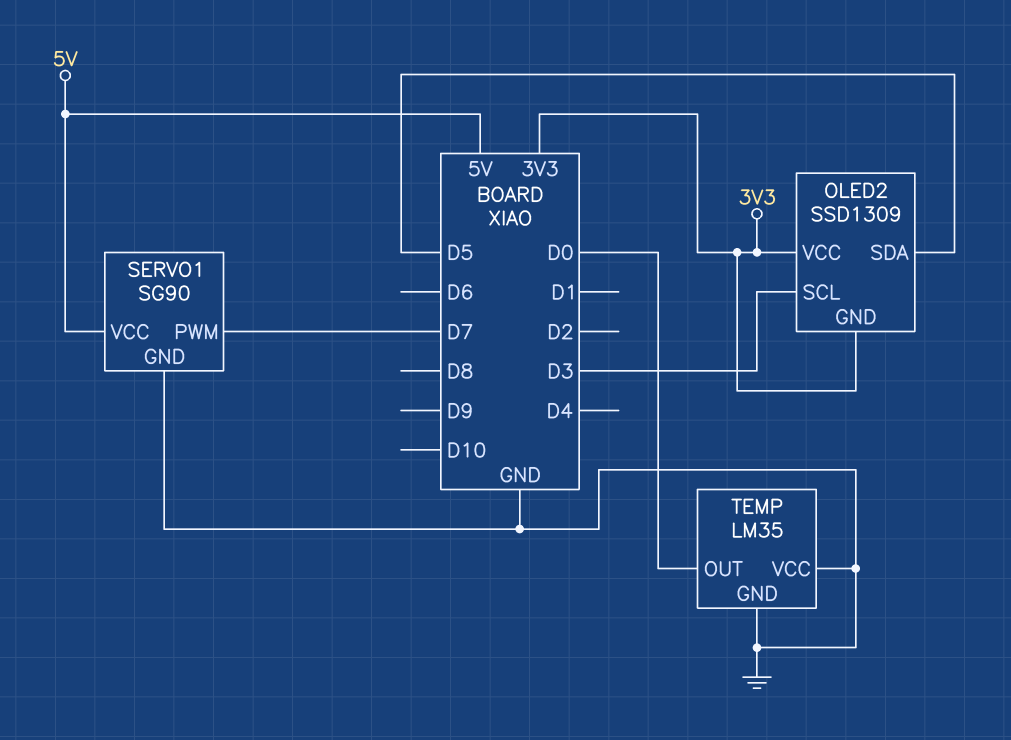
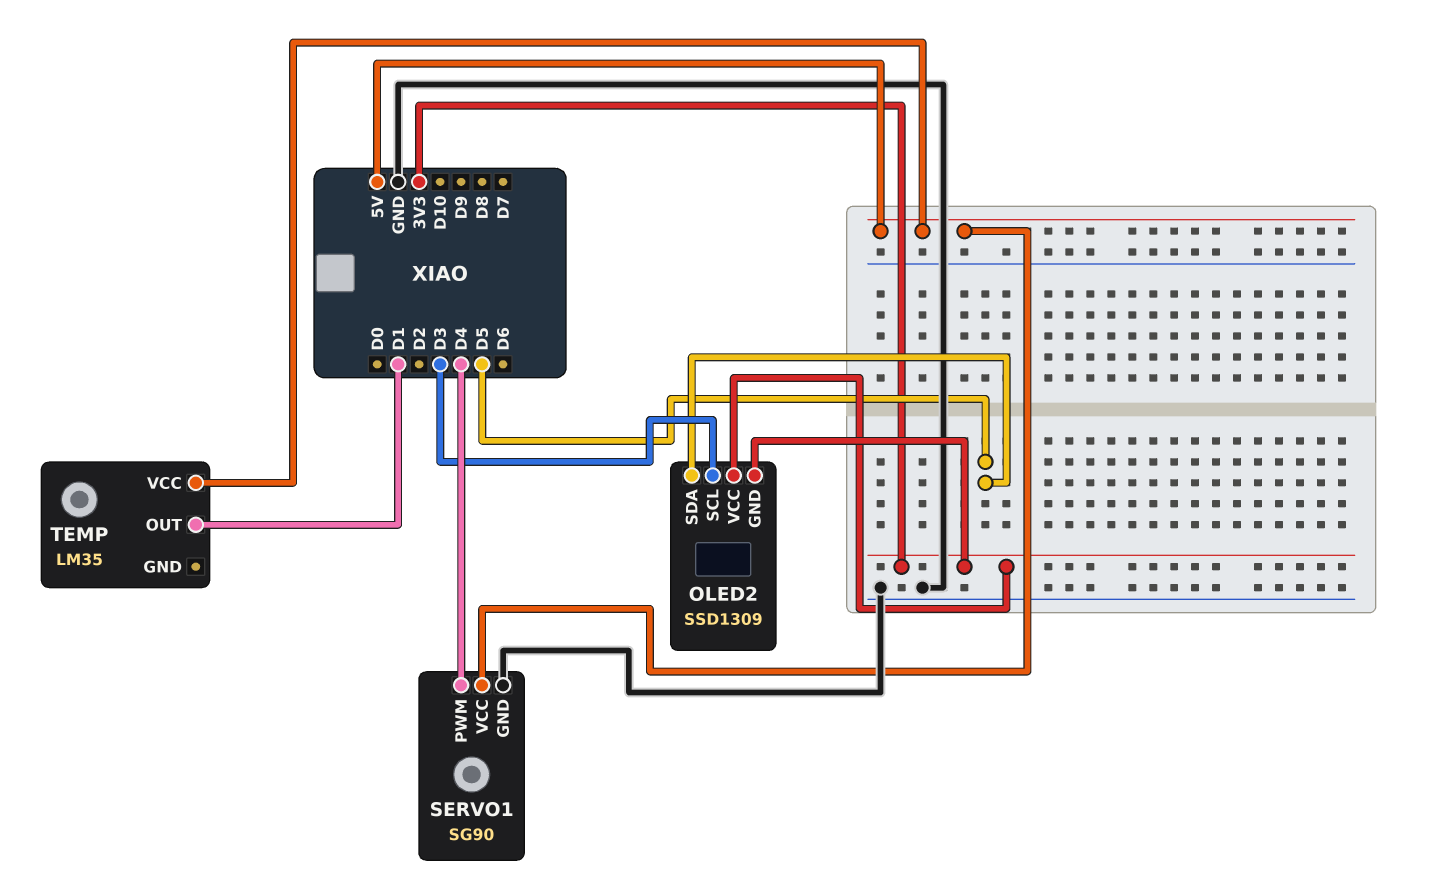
SERVO1 pin PWM: D7 -> D4
TEMP pin GND: GND -> none
TEMP pin OUT: D0 -> D1
TEMP pin VCC: GND -> 5V

